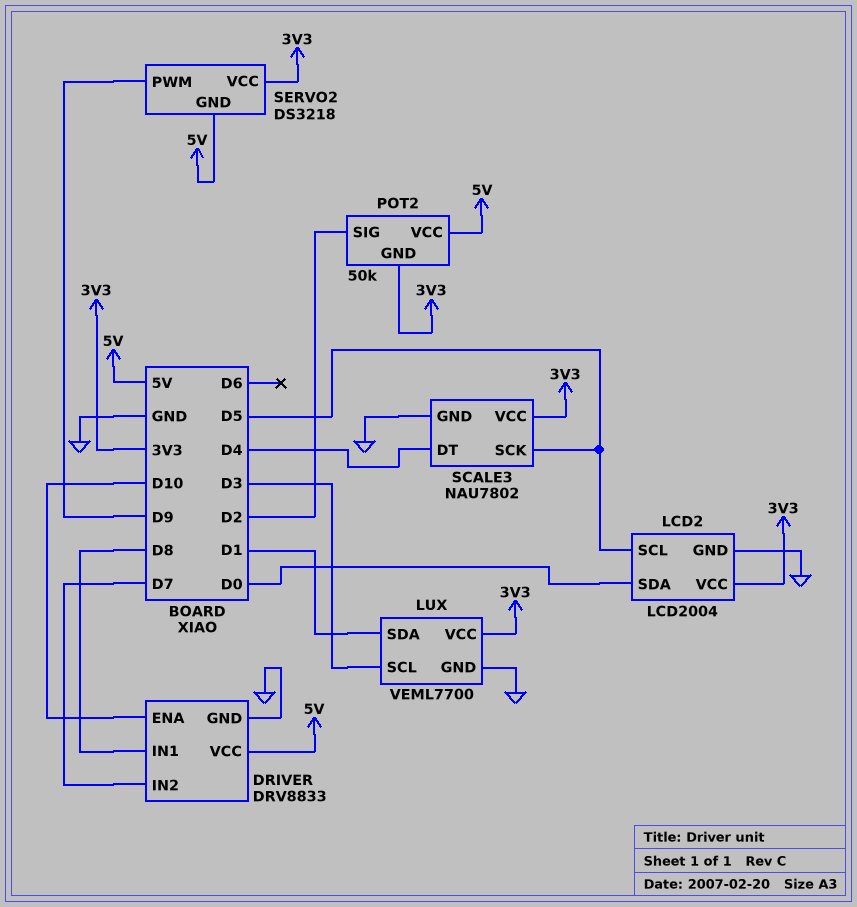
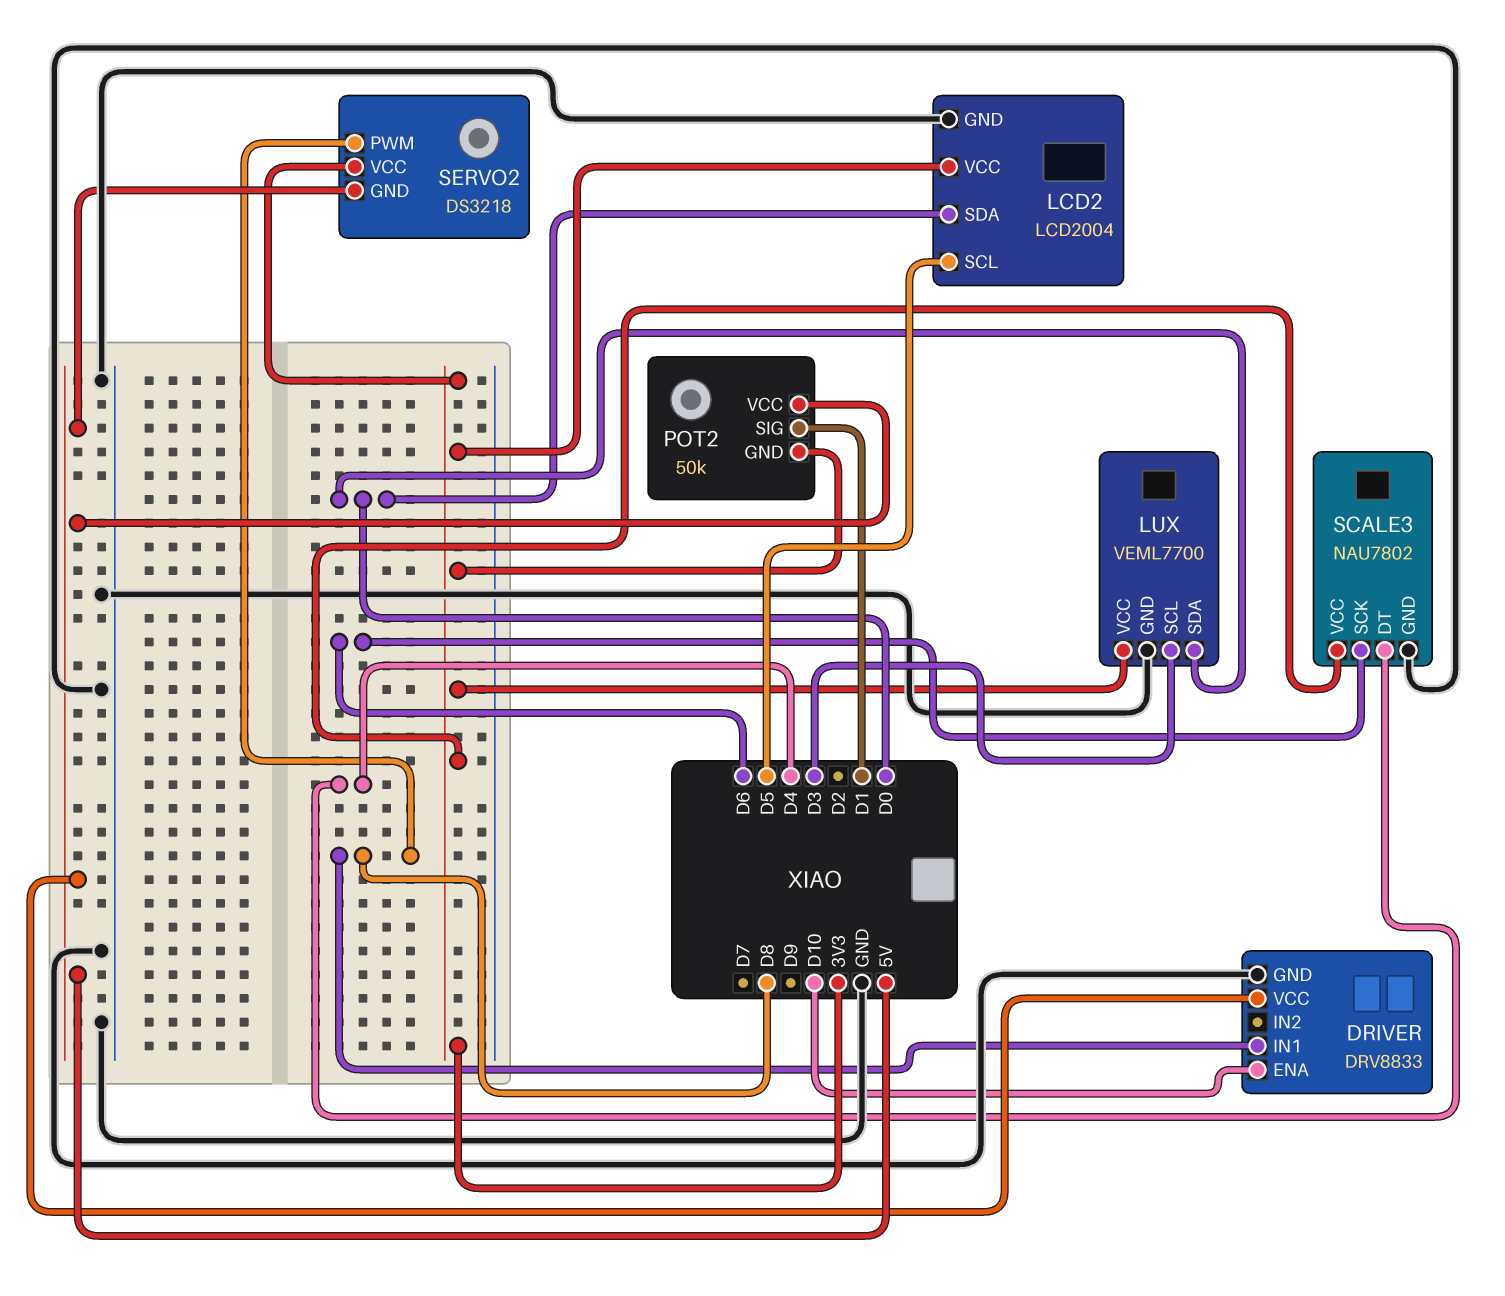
DRIVER pin IN2: D7 -> none
LUX pin SDA: D1 -> D0
POT2 pin SIG: D2 -> D1
SCALE3 pin SCK: D5 -> D6
SERVO2 pin PWM: D9 -> D8

